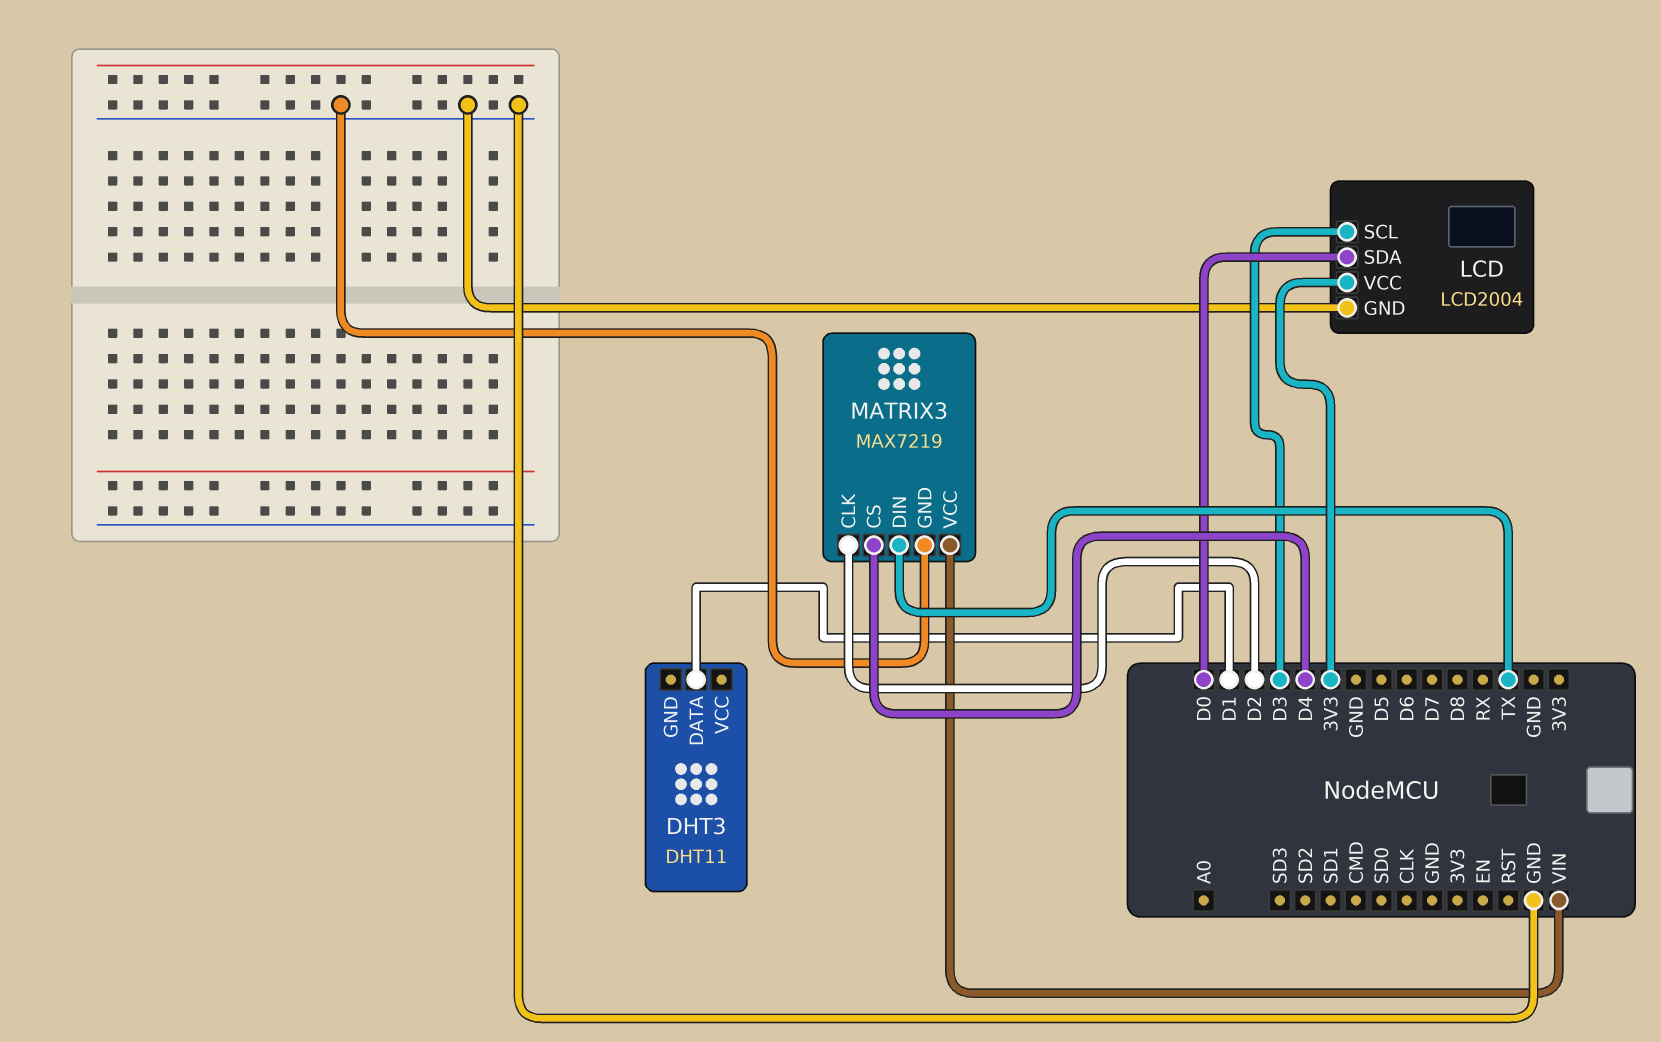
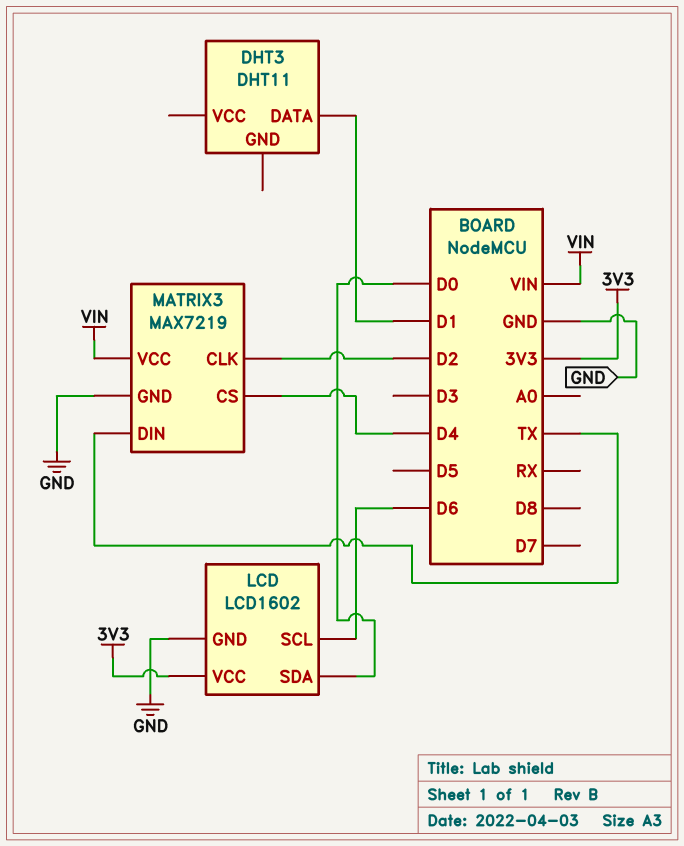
LCD: LCD2004 -> LCD1602
LCD pin SCL: D3 -> D6

